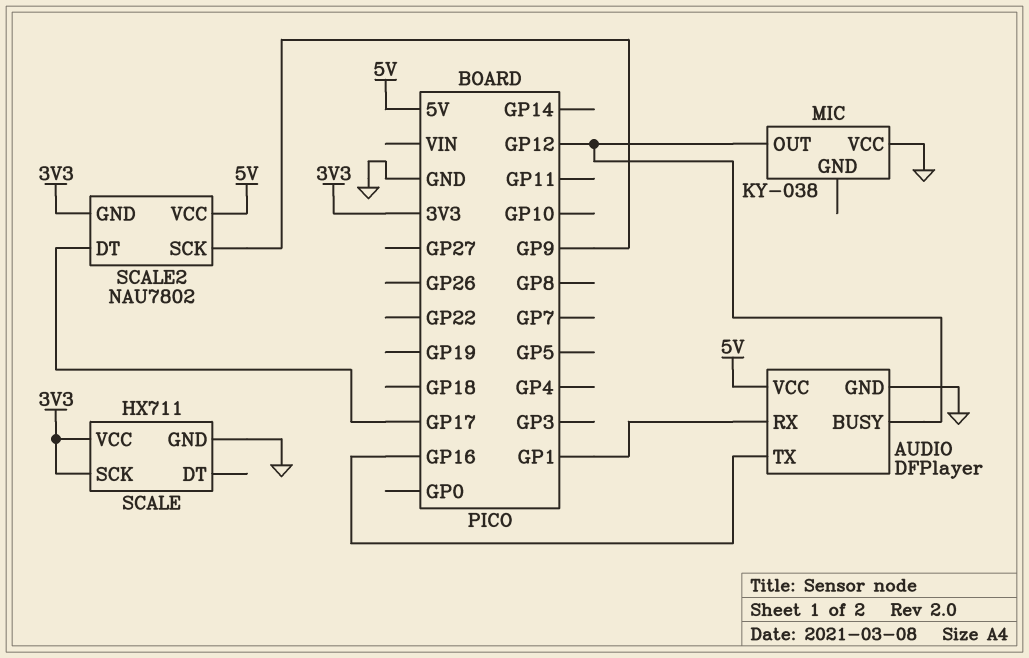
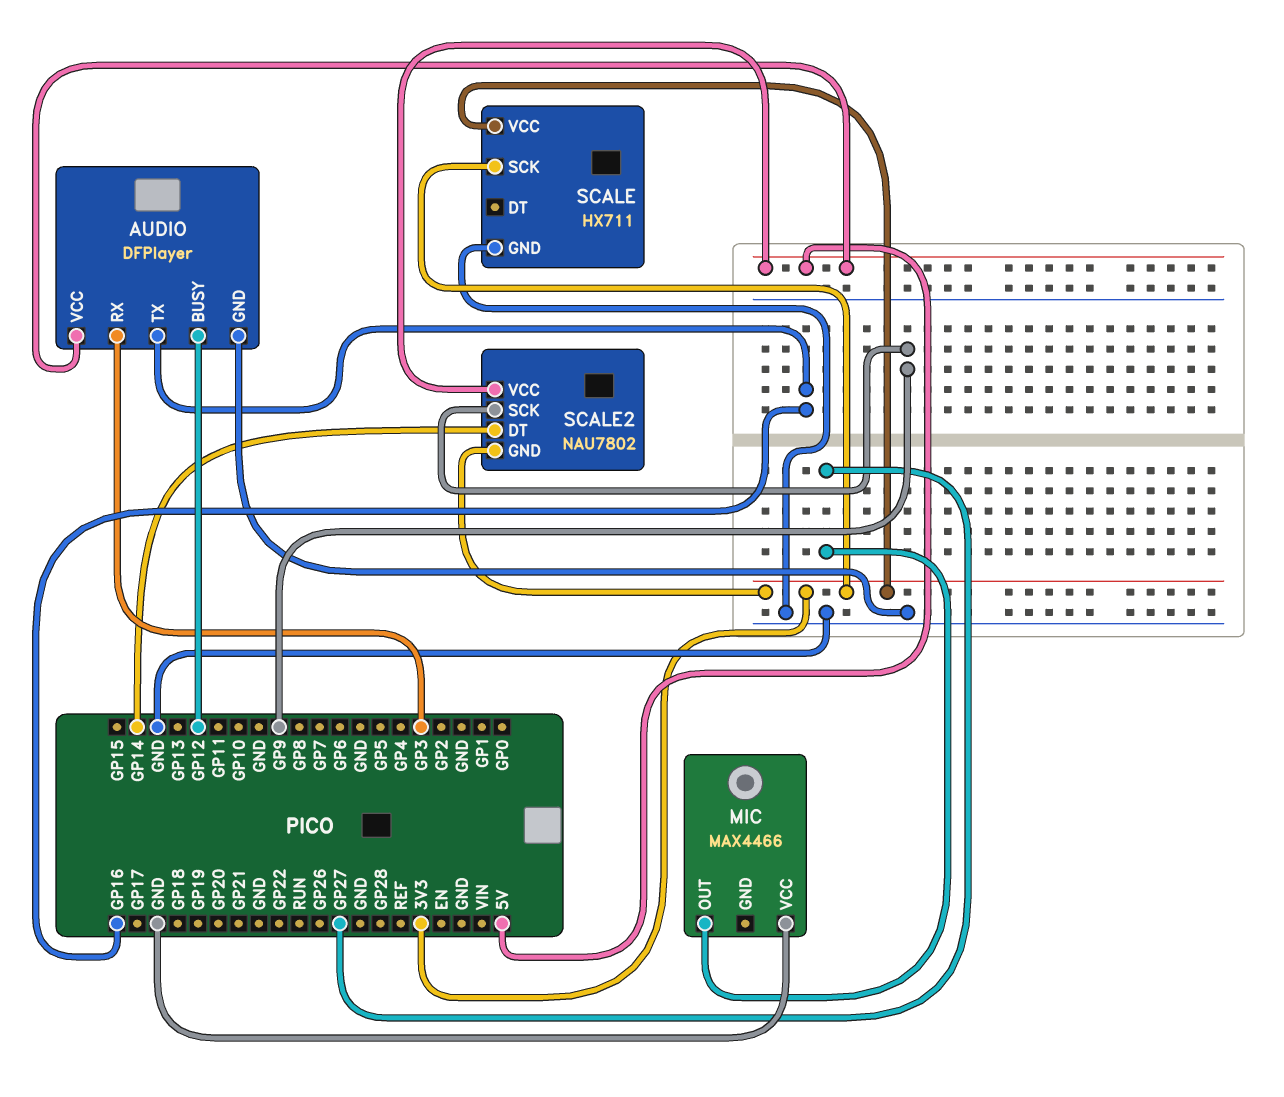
AUDIO pin RX: GP1 -> GP3
MIC: KY-038 -> MAX4466
MIC pin OUT: GP12 -> GP27
SCALE2 pin DT: GP17 -> GP14

